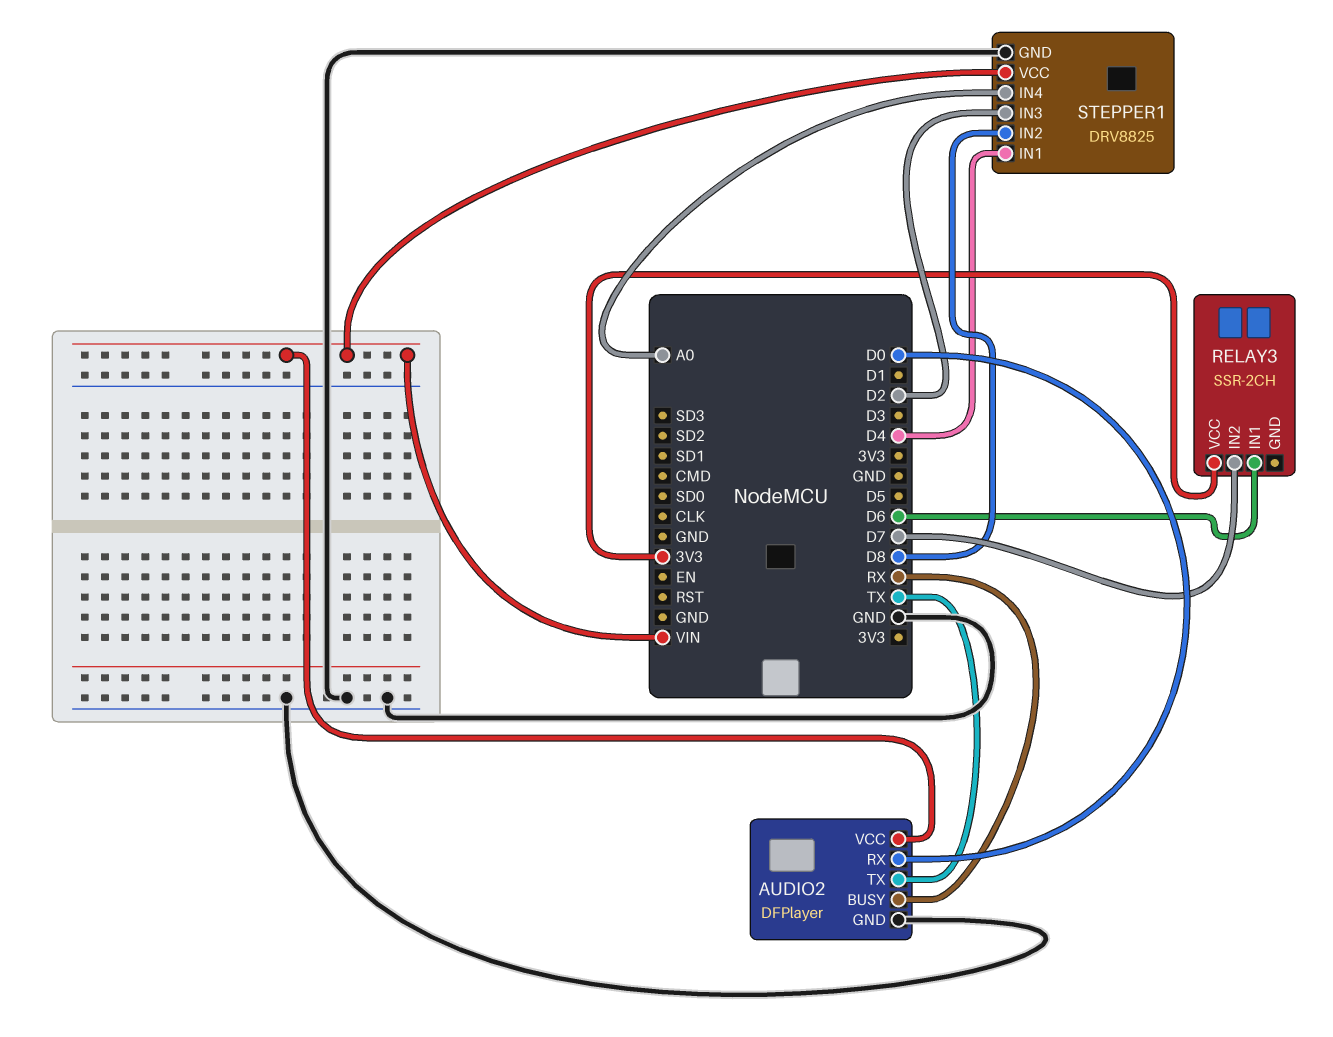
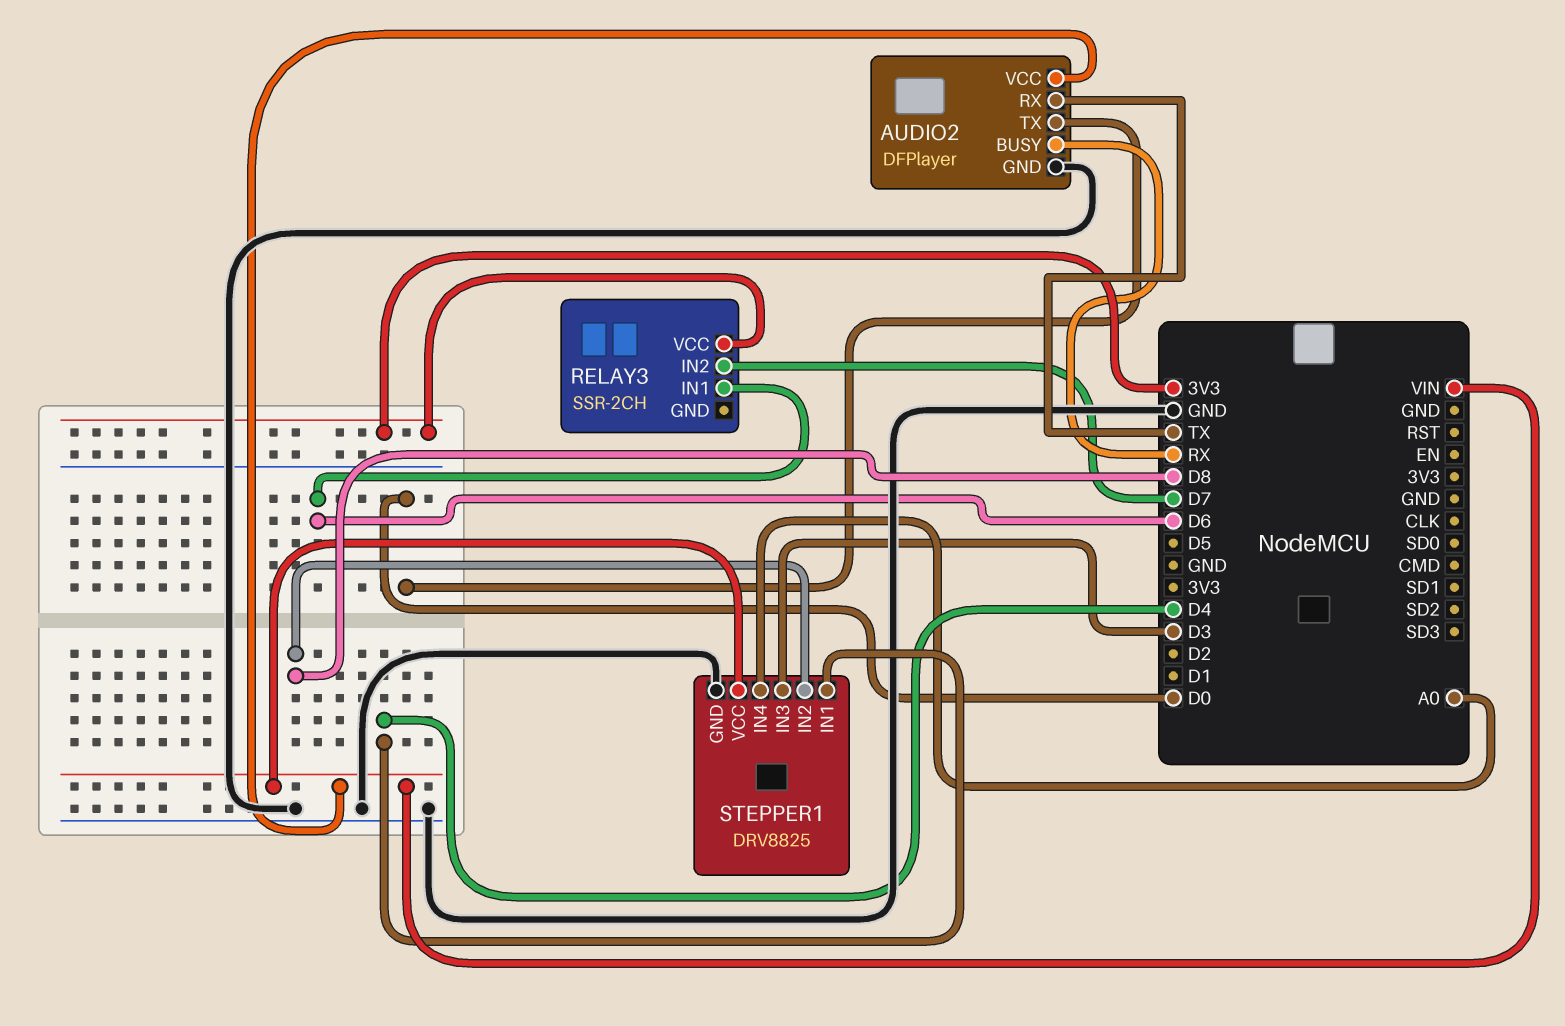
AUDIO2 pin RX: D0 -> TX
AUDIO2 pin TX: TX -> D0
STEPPER1 pin IN3: D2 -> D3

